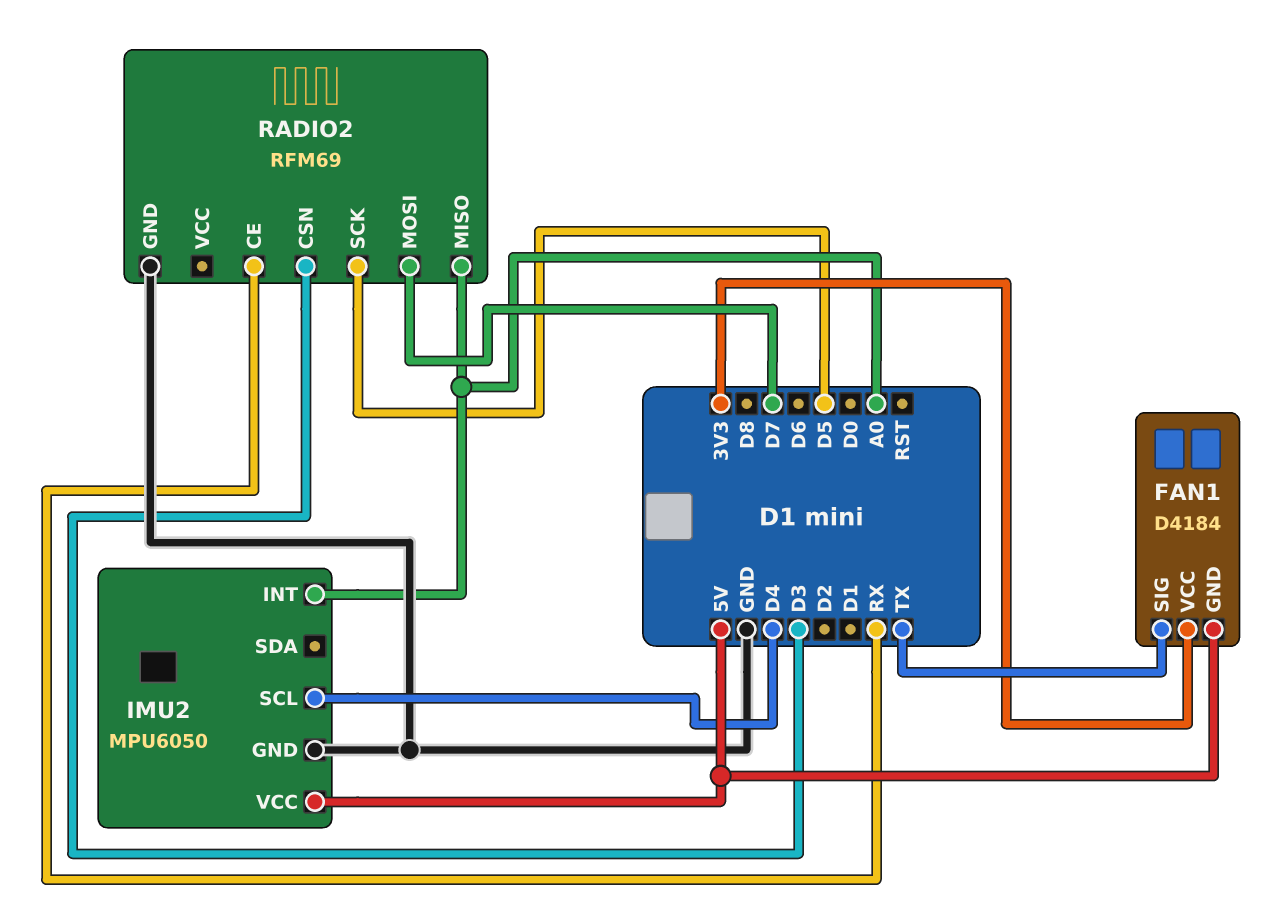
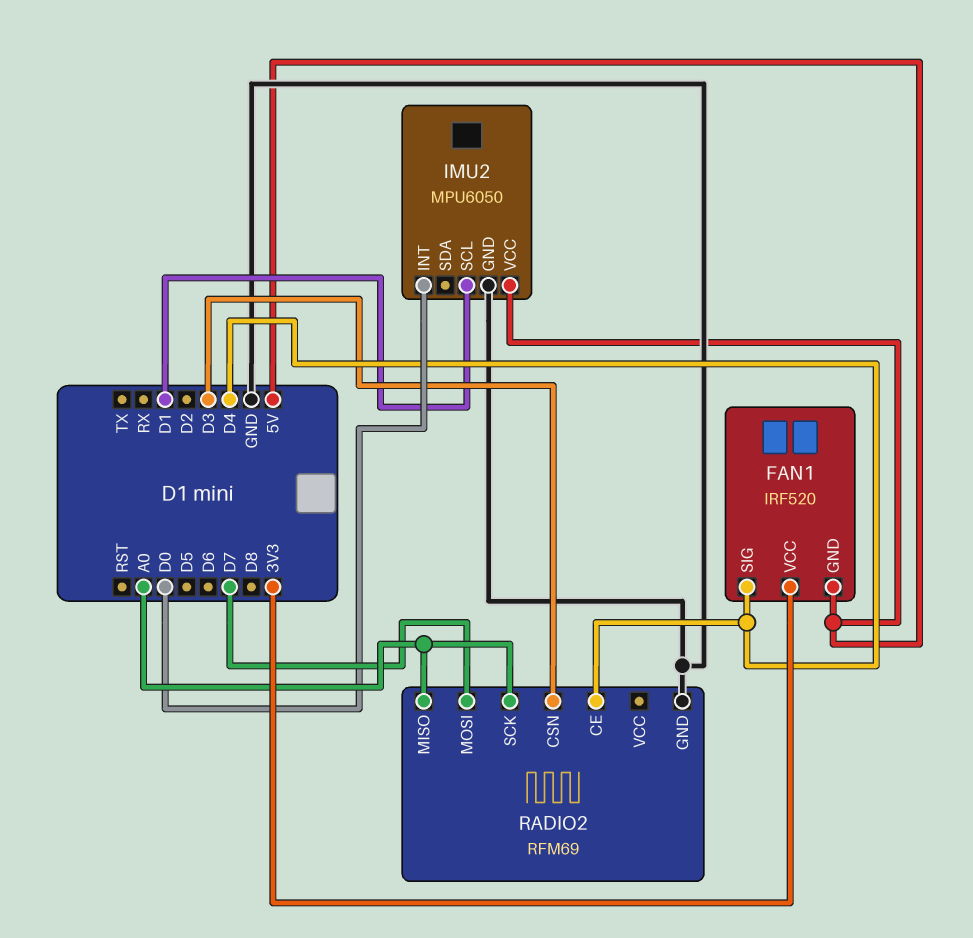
FAN1: D4184 -> IRF520
FAN1 pin SIG: TX -> D4
IMU2 pin INT: A0 -> D0
IMU2 pin SCL: D4 -> D1
RADIO2 pin CE: RX -> D4
RADIO2 pin SCK: D5 -> A0

